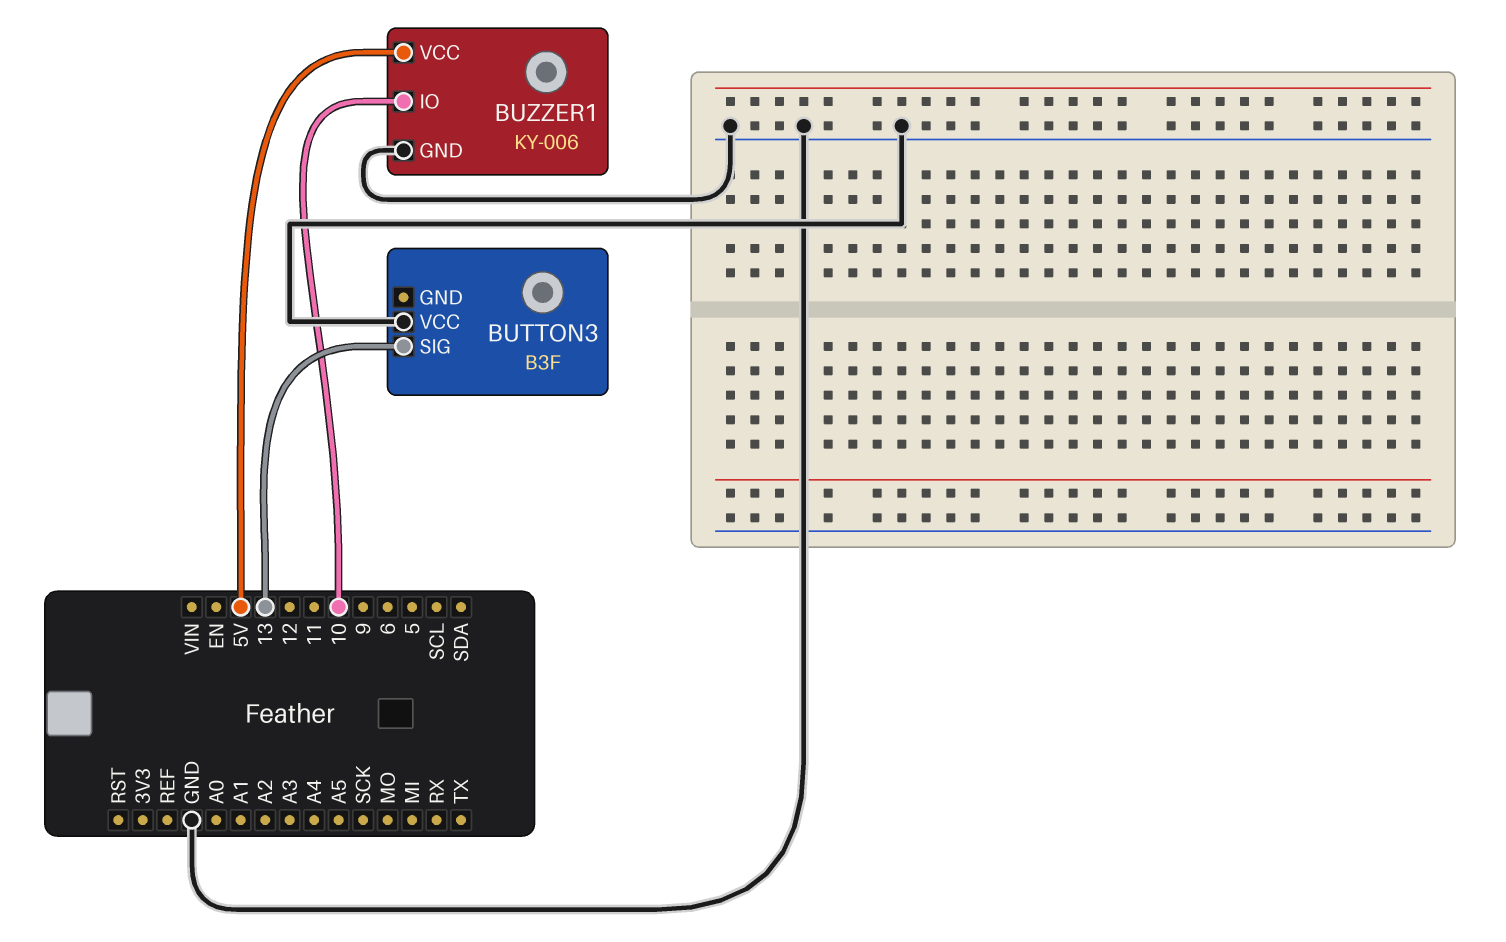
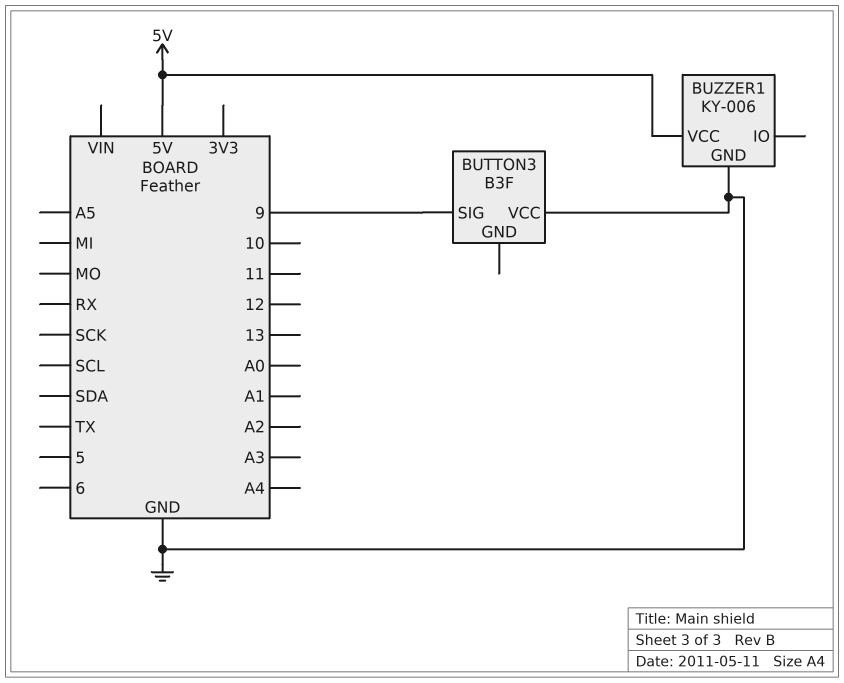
BUTTON3 pin SIG: 13 -> 9
BUZZER1 pin IO: 10 -> none

